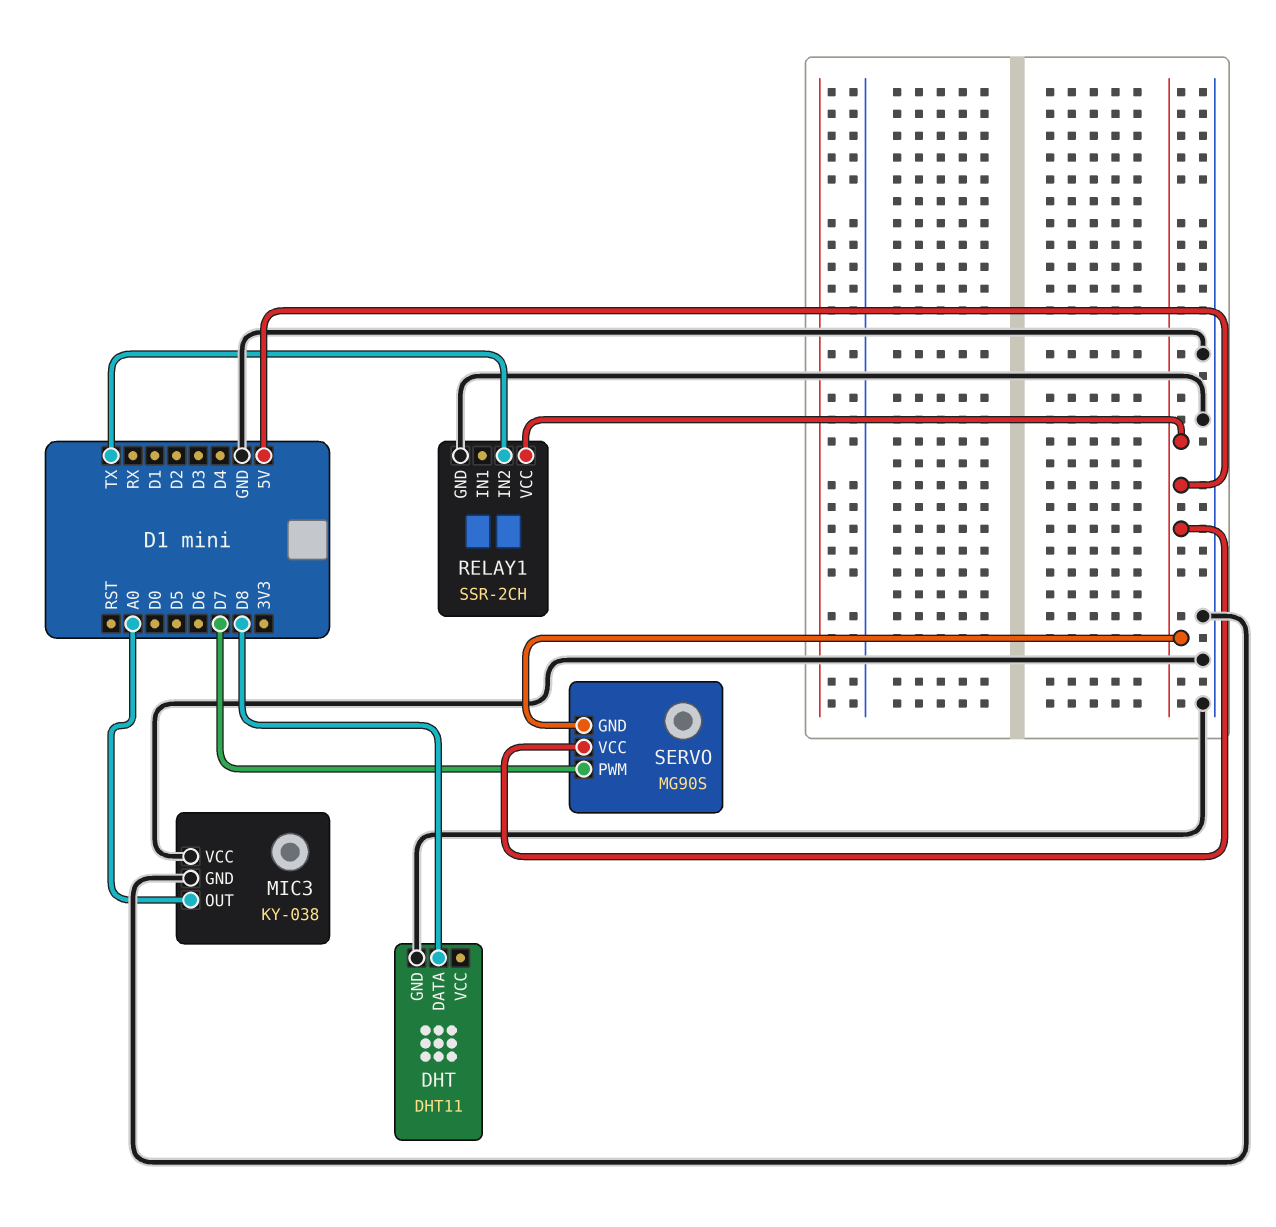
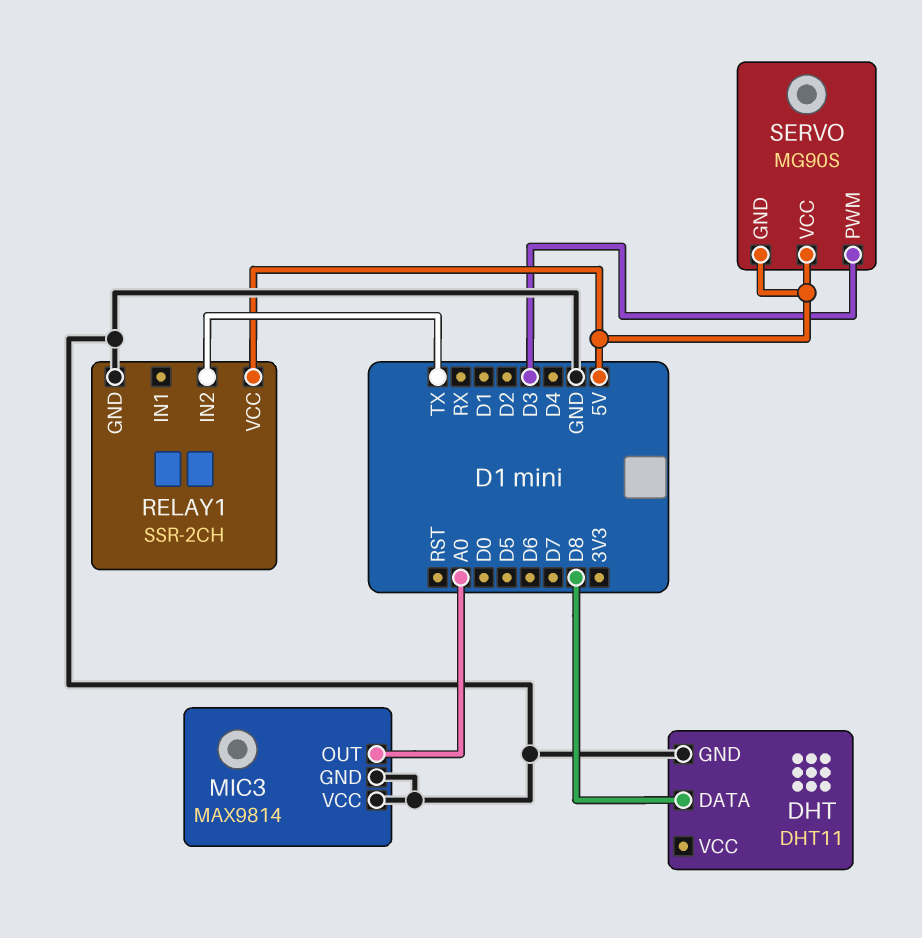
MIC3: KY-038 -> MAX9814
SERVO pin PWM: D7 -> D3

